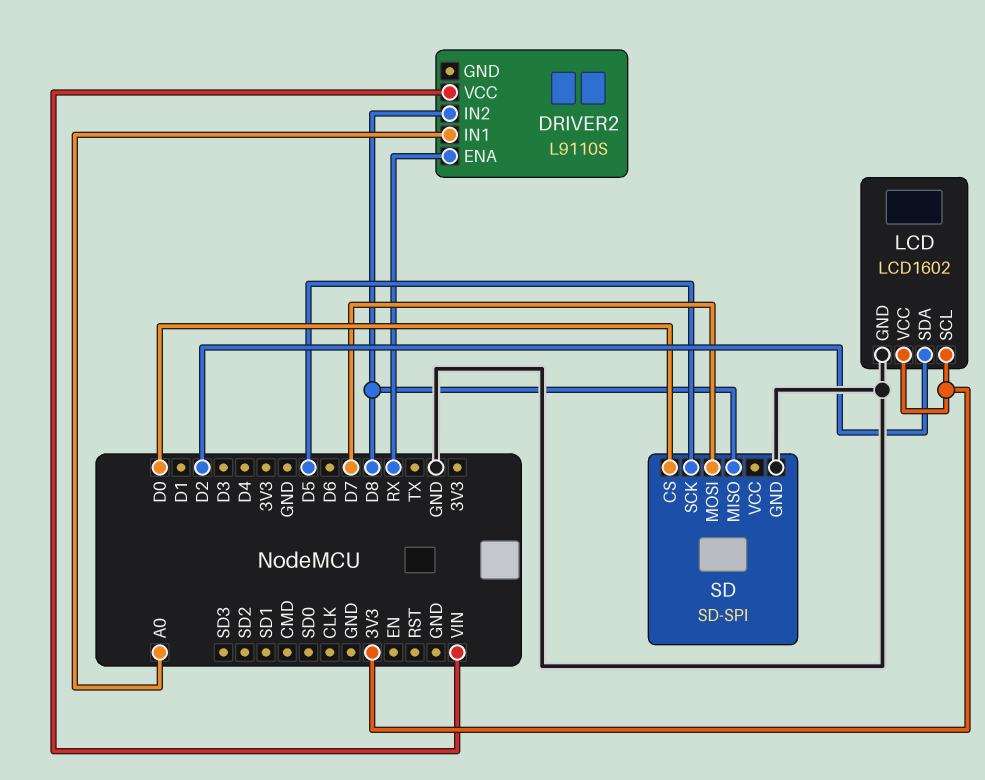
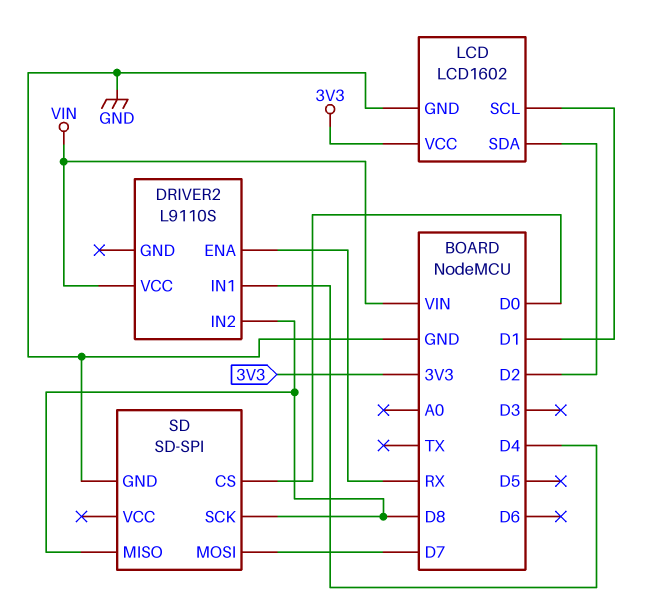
DRIVER2 pin IN1: A0 -> D4
LCD pin SCL: 3V3 -> D1
SD pin SCK: D5 -> D8

